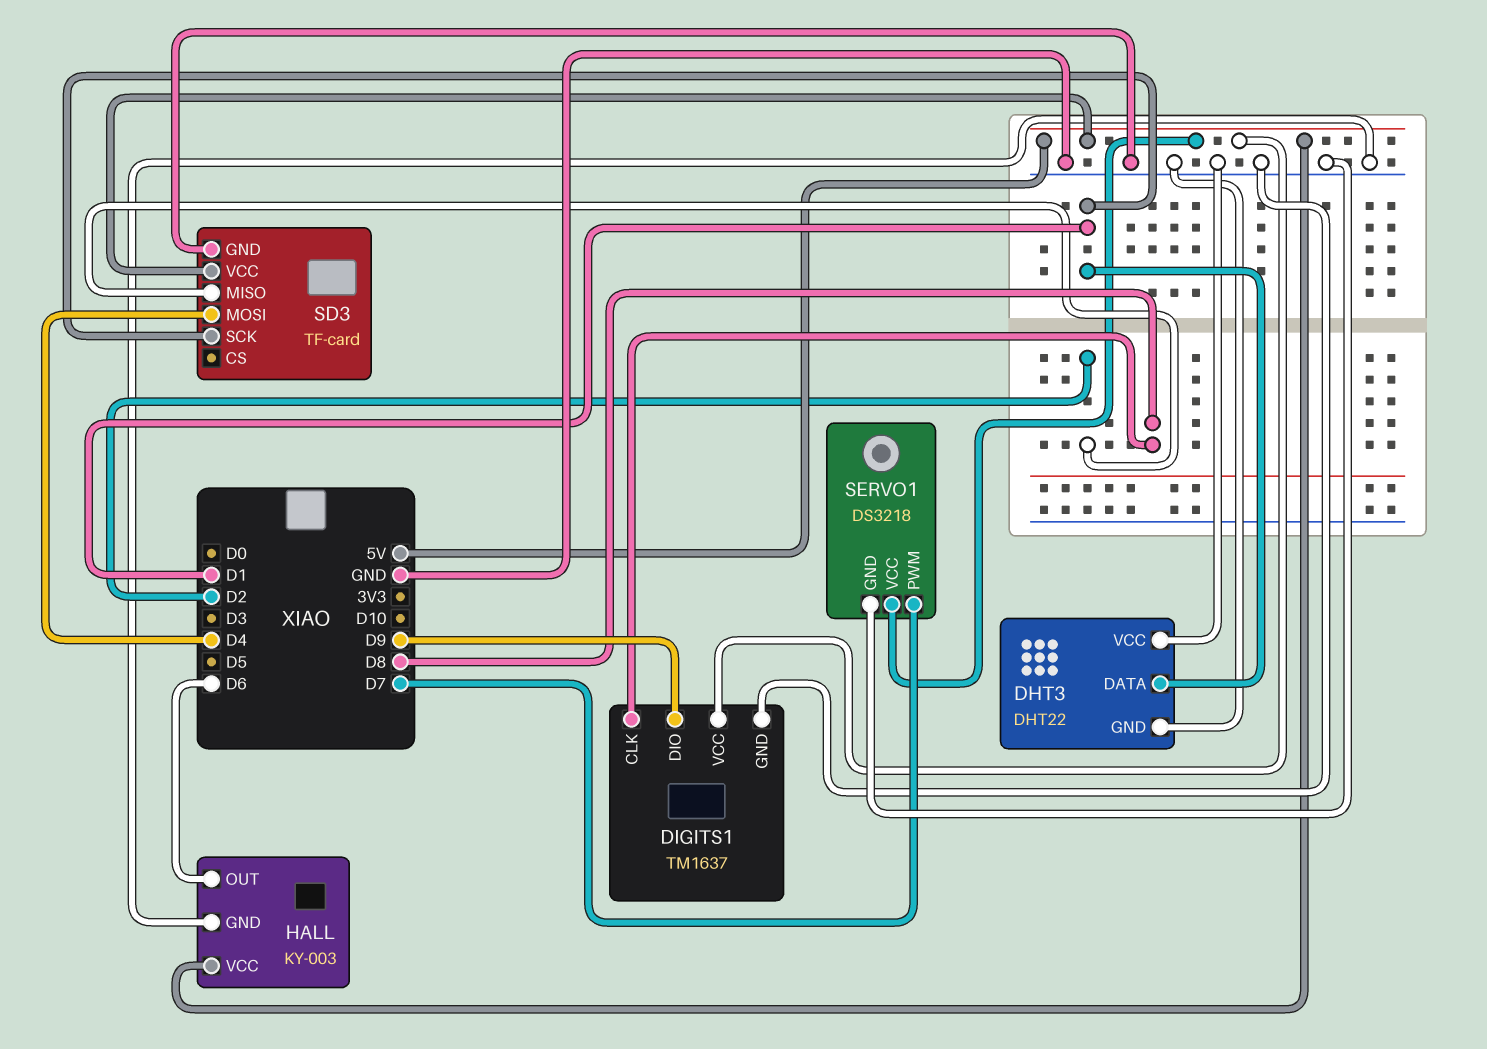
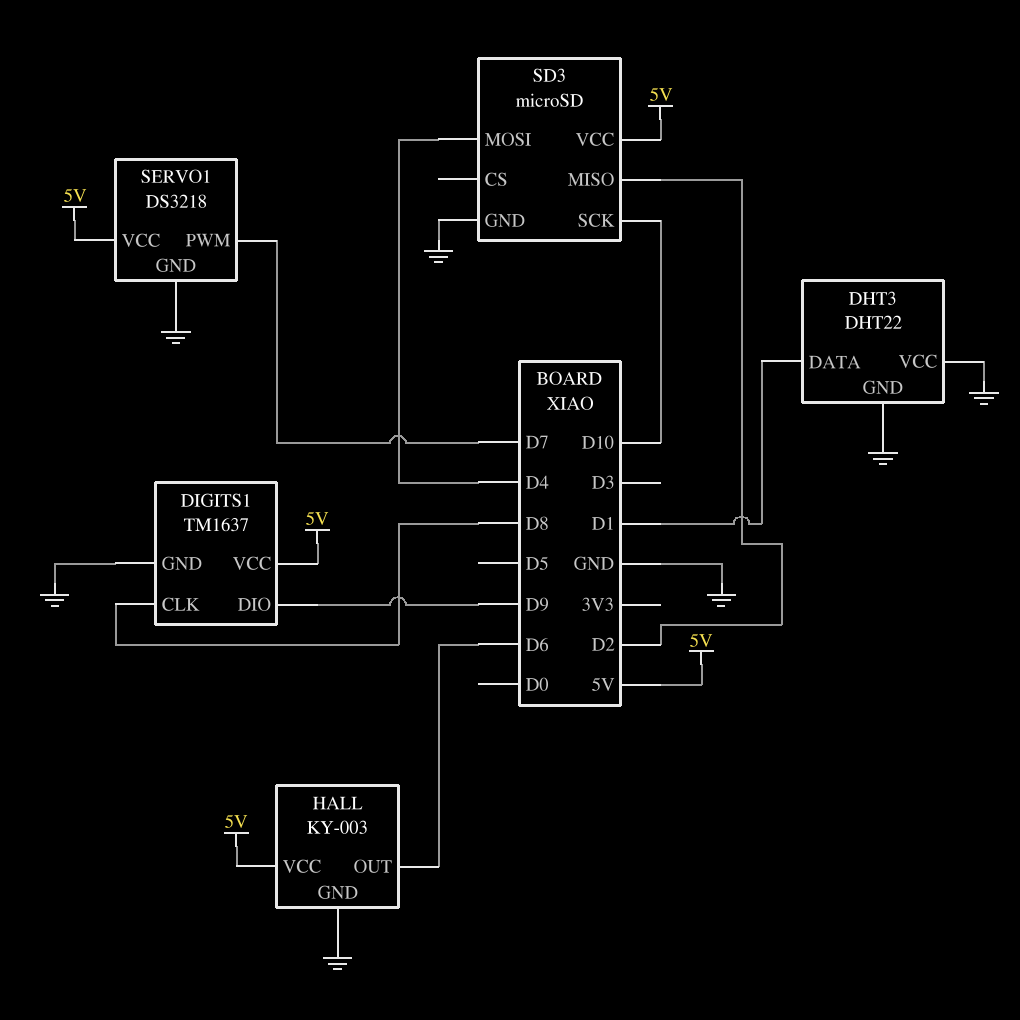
SD3: TF-card -> microSD
SD3 pin SCK: D1 -> D10

